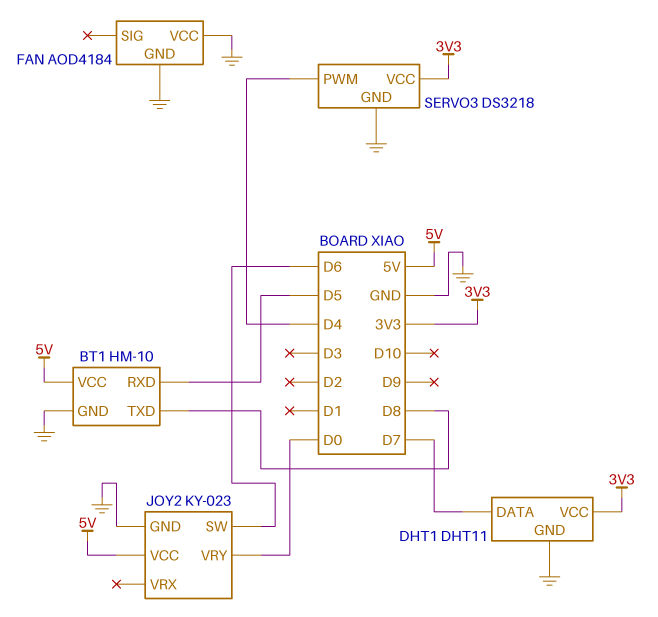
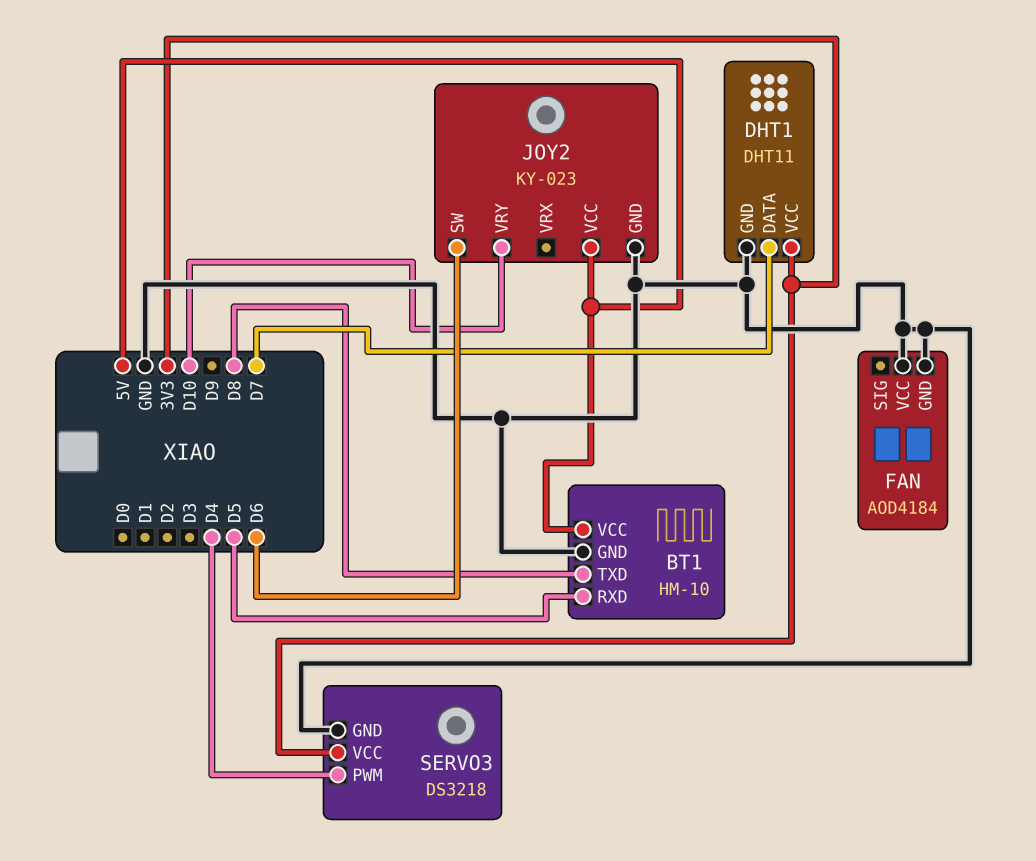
JOY2 pin VRY: D0 -> D10

